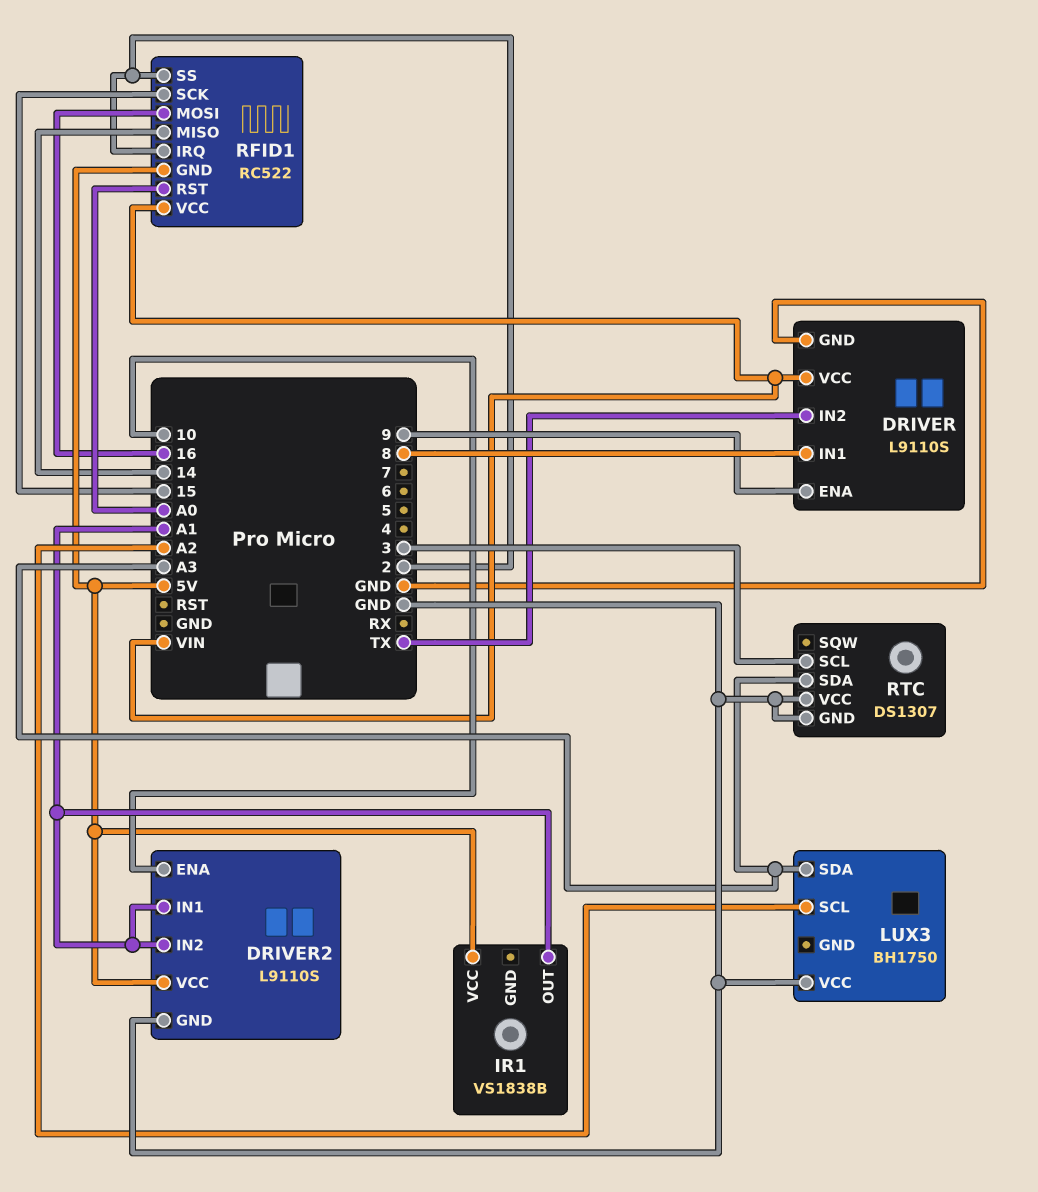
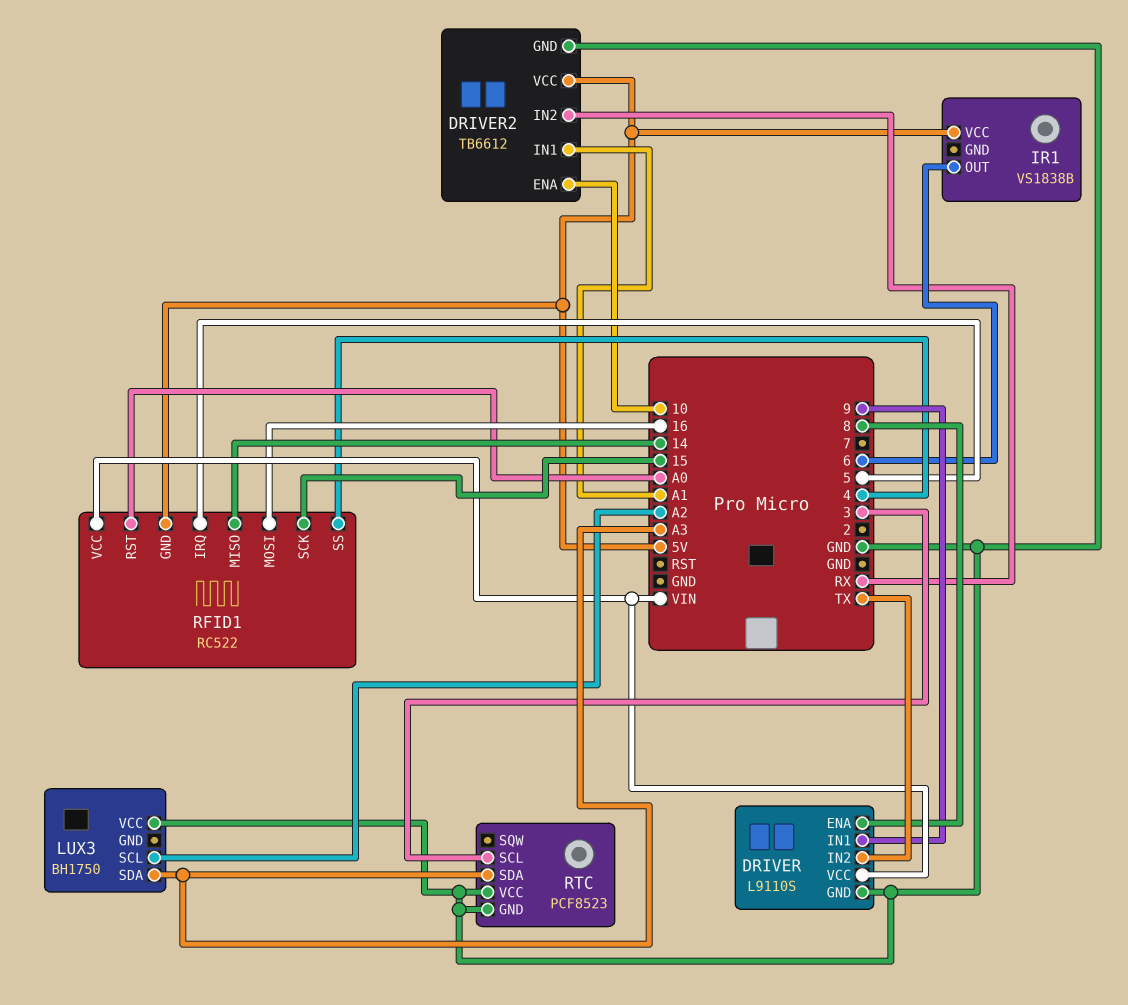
DRIVER pin ENA: 9 -> 8
DRIVER pin IN1: 8 -> 9
DRIVER2: L9110S -> TB6612
DRIVER2 pin IN2: A1 -> RX
IR1 pin OUT: A1 -> 6
RFID1 pin IRQ: 2 -> 5
RFID1 pin SS: 2 -> 4
RTC: DS1307 -> PCF8523

